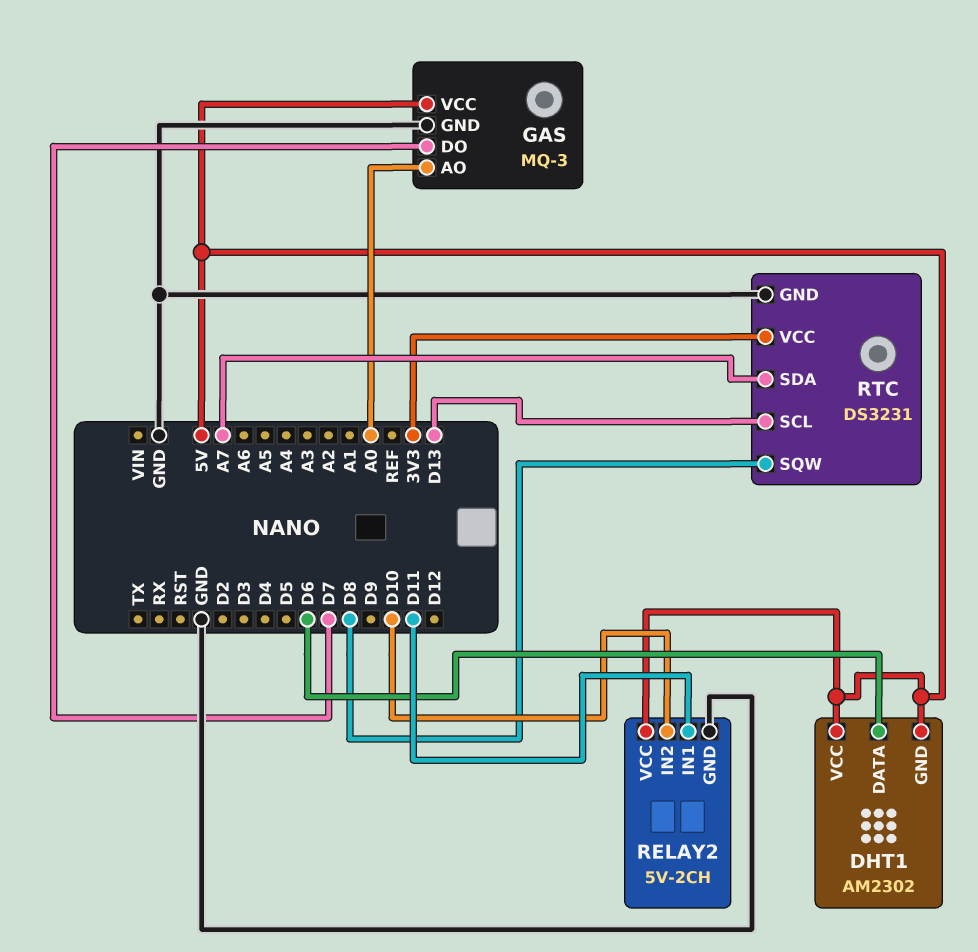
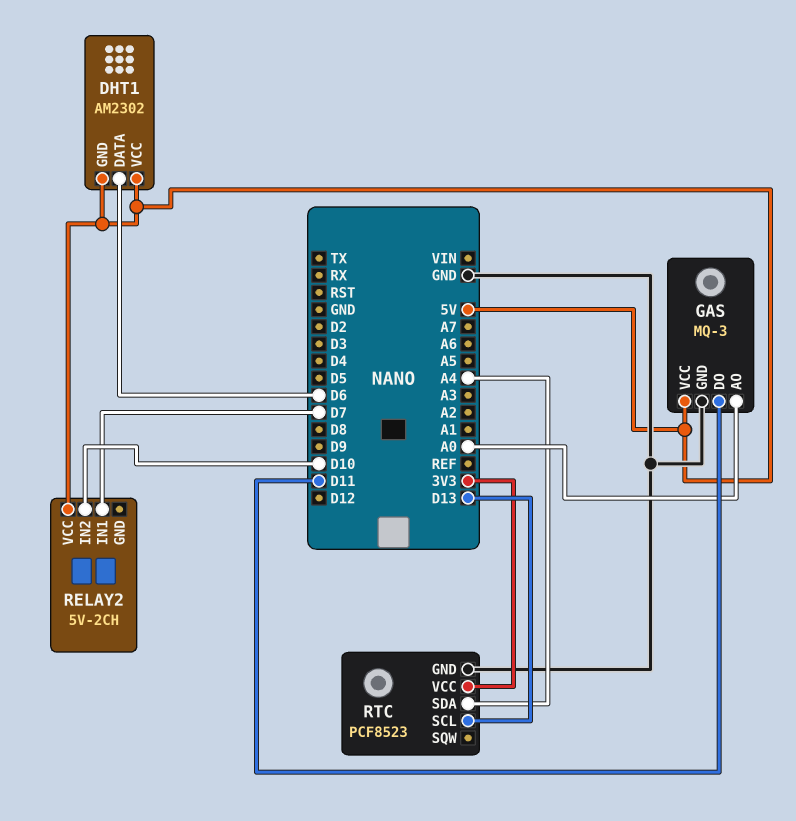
GAS pin DO: D7 -> D11
RELAY2 pin GND: GND -> none
RELAY2 pin IN1: D11 -> D7
RTC: DS3231 -> PCF8523
RTC pin SDA: A7 -> A4
RTC pin SQW: D8 -> none

